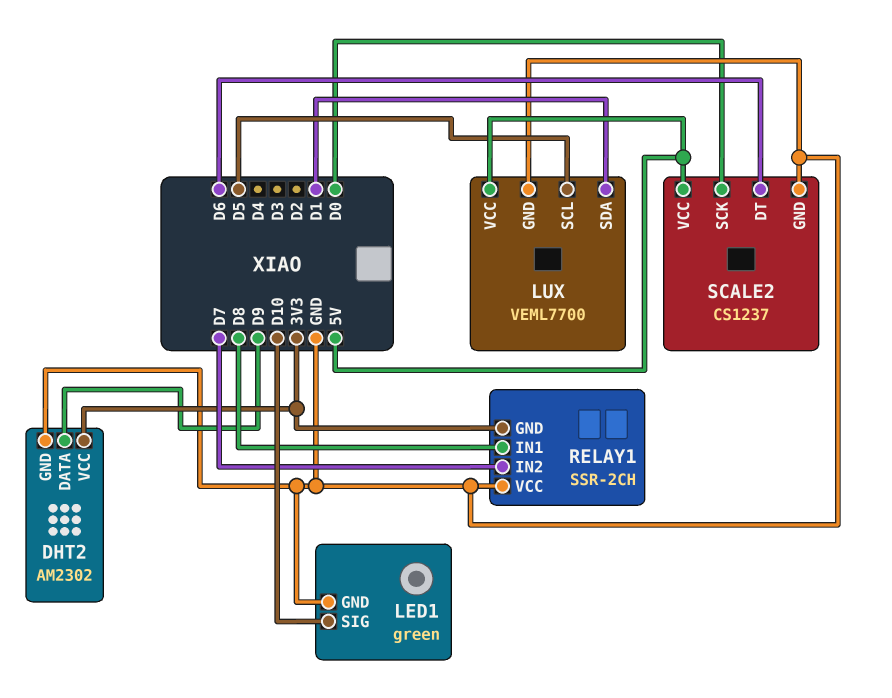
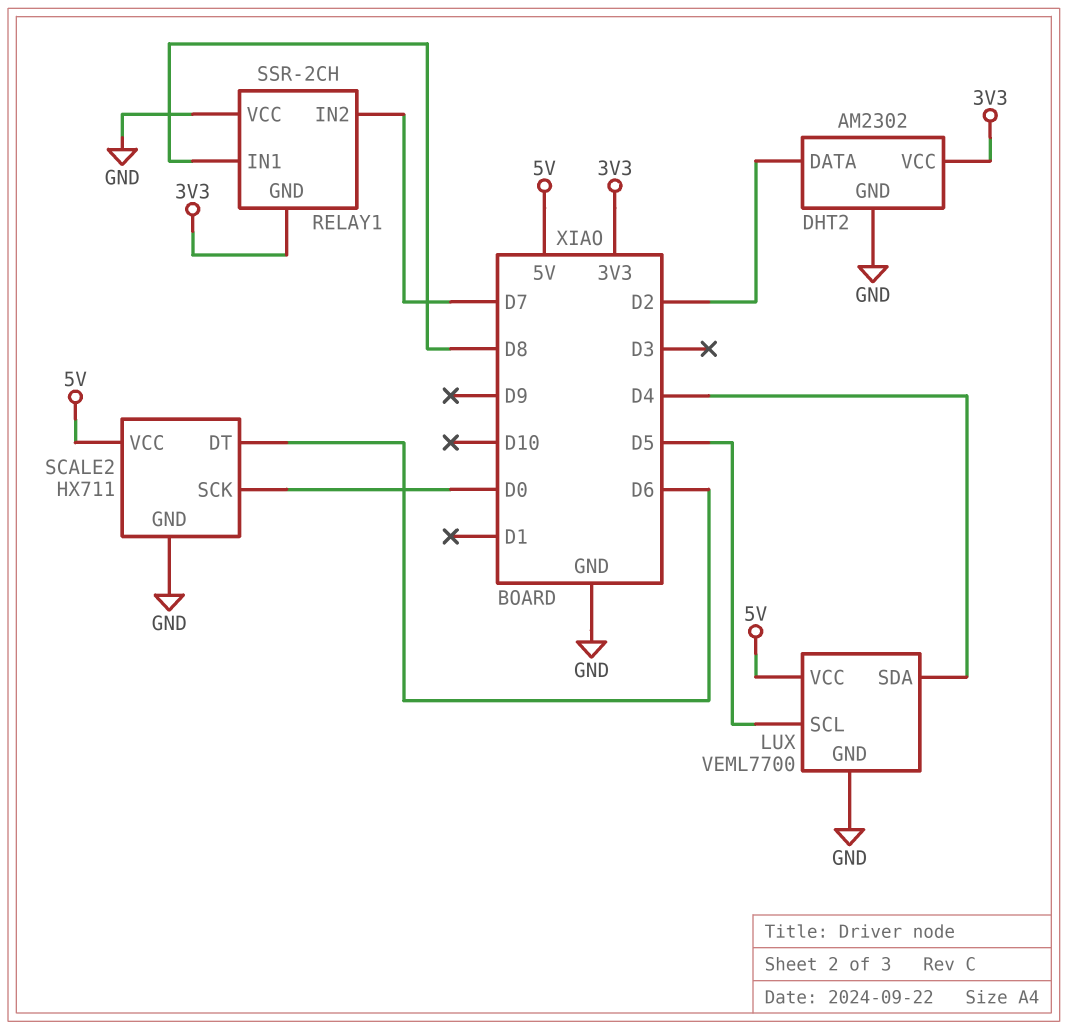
DHT2 pin DATA: D9 -> D2
LED1: green -> none
LED1 pin GND: GND -> none
LED1 pin SIG: D10 -> none
LUX pin SDA: D1 -> D4
SCALE2: CS1237 -> HX711

